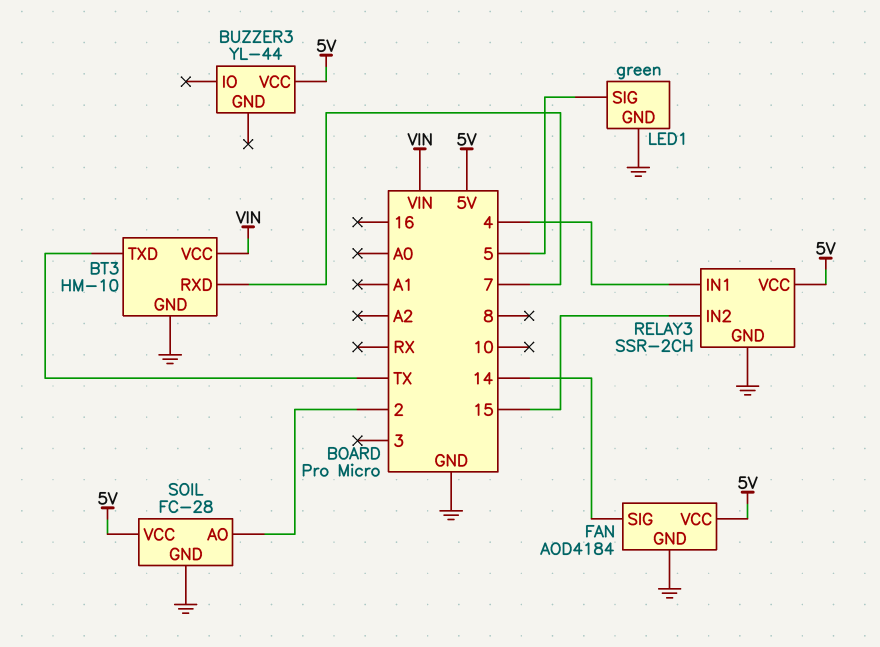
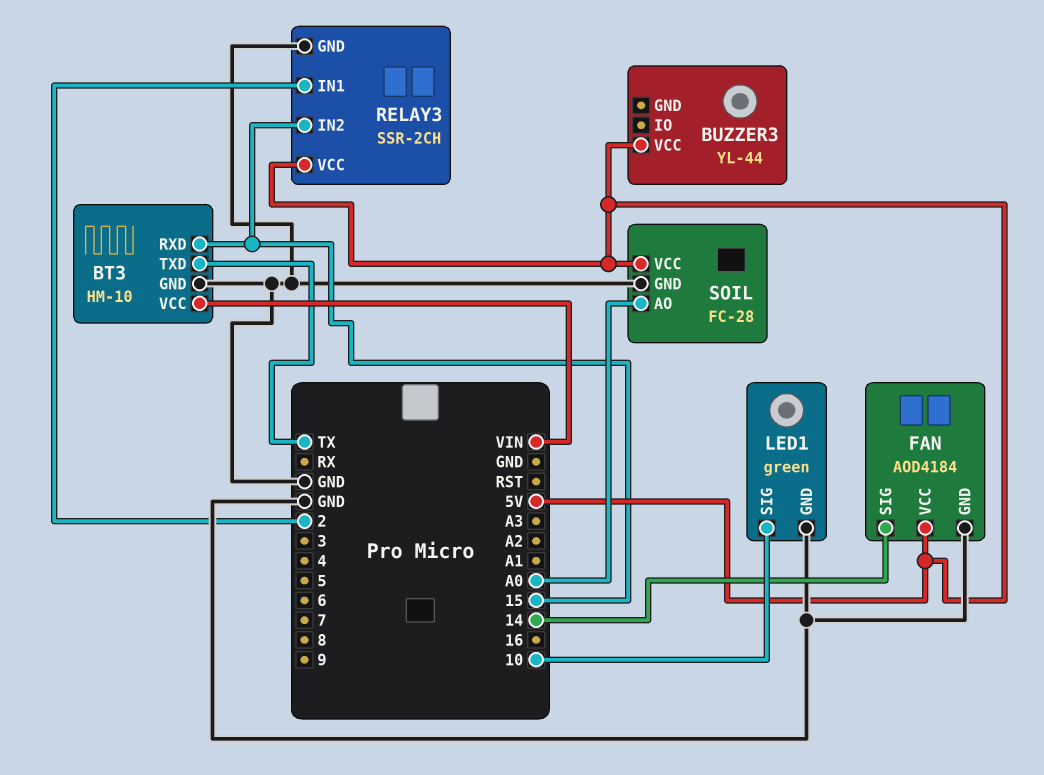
BT3 pin RXD: 7 -> 15
LED1 pin SIG: 5 -> 10
RELAY3 pin IN1: 4 -> 2
SOIL pin AO: 2 -> A0

